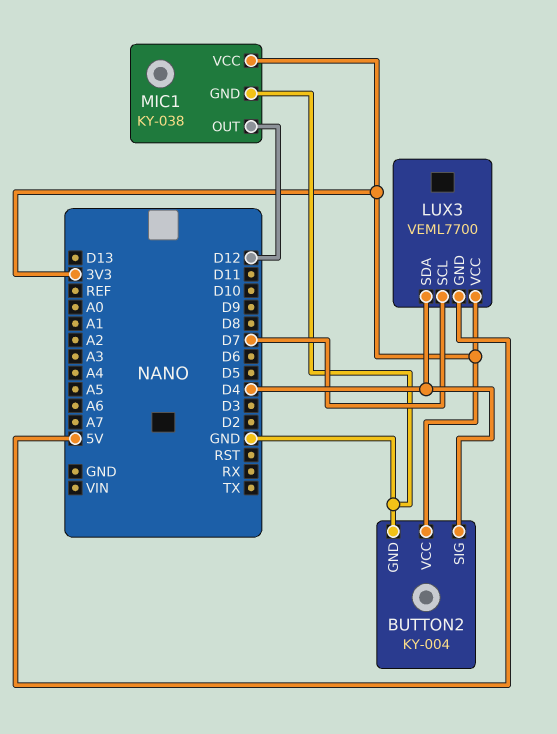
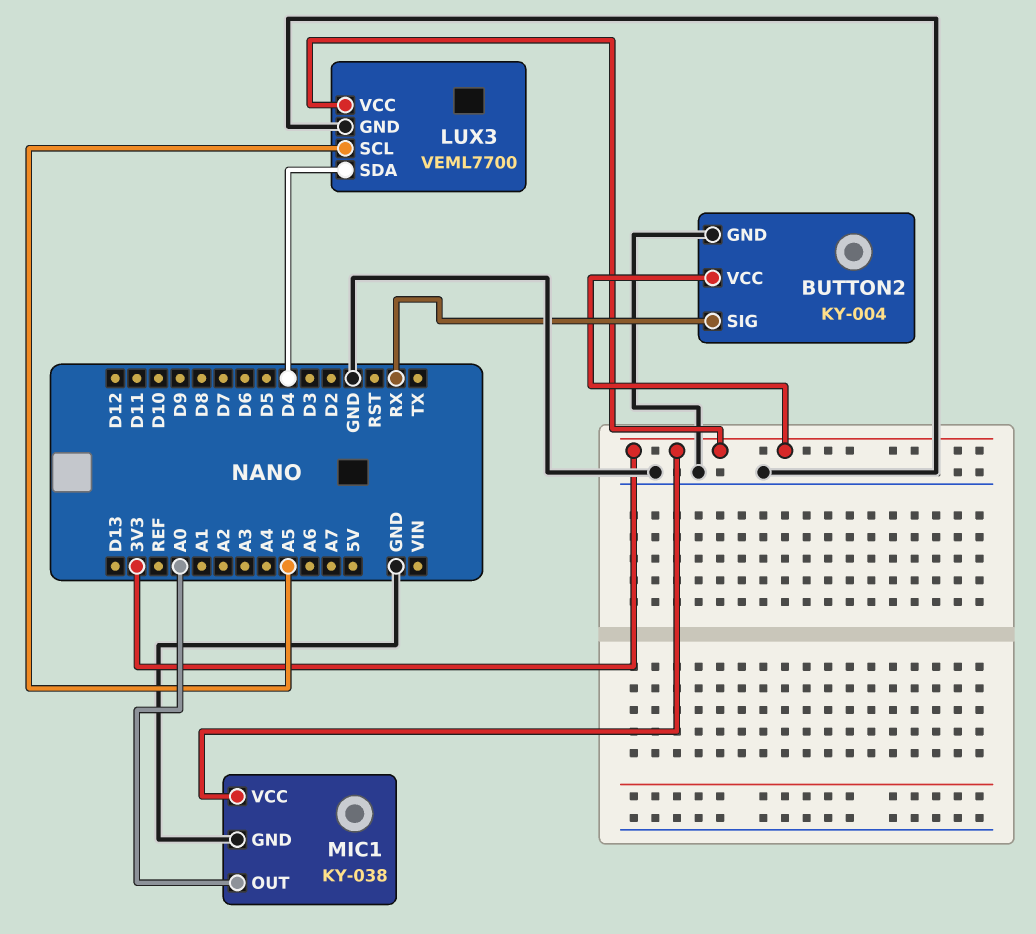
BUTTON2 pin SIG: D4 -> RX
LUX3 pin GND: 5V -> GND
LUX3 pin SCL: D7 -> A5
MIC1 pin OUT: D12 -> A0

